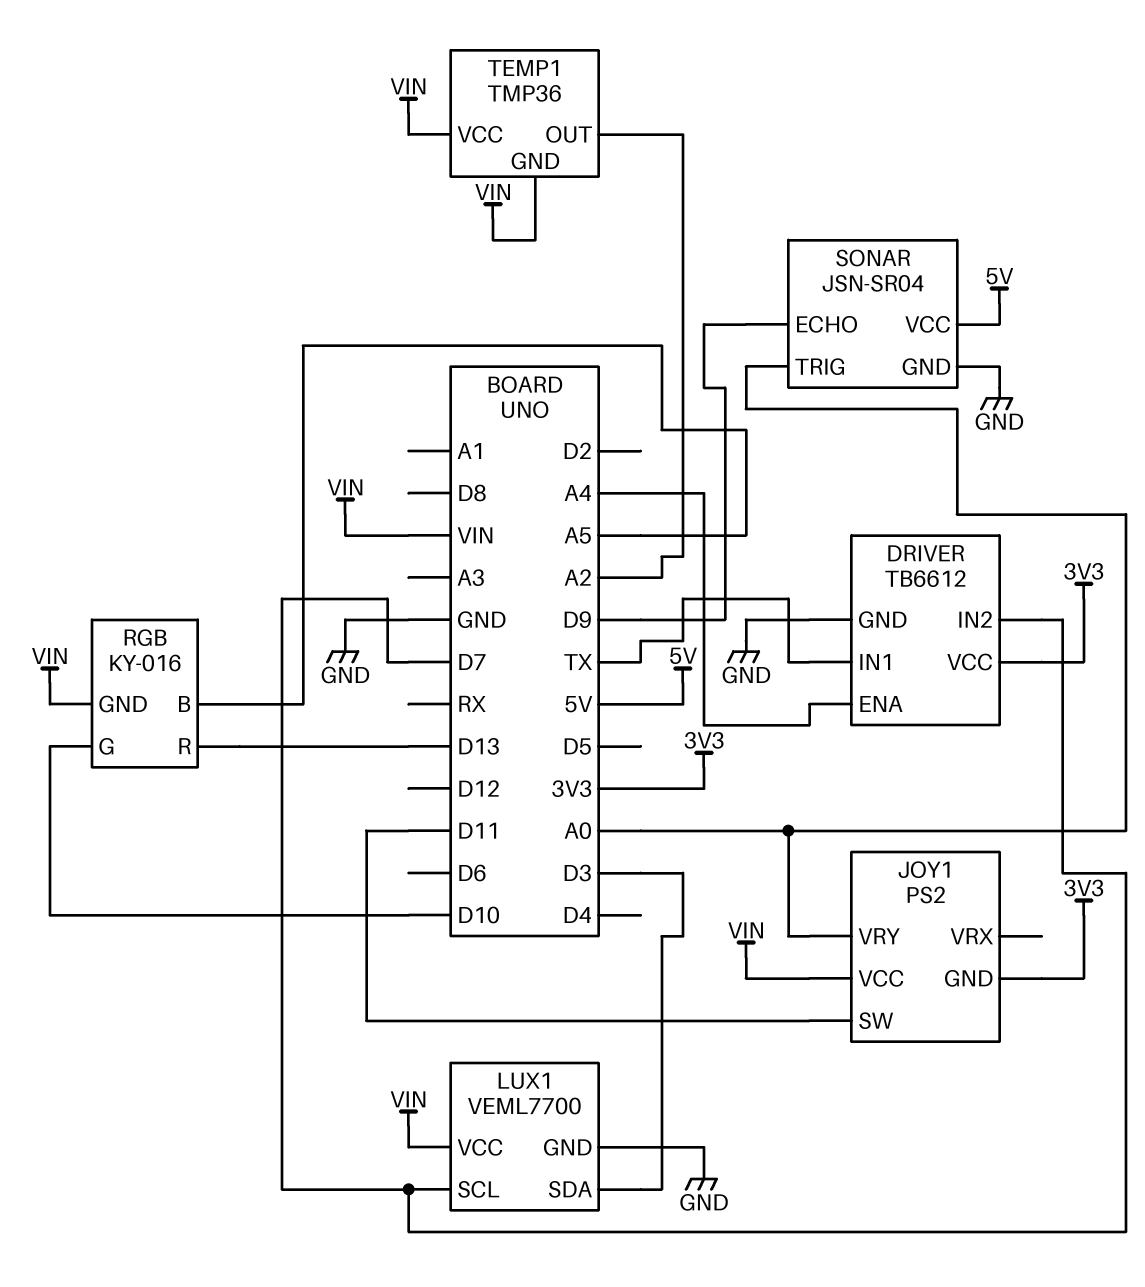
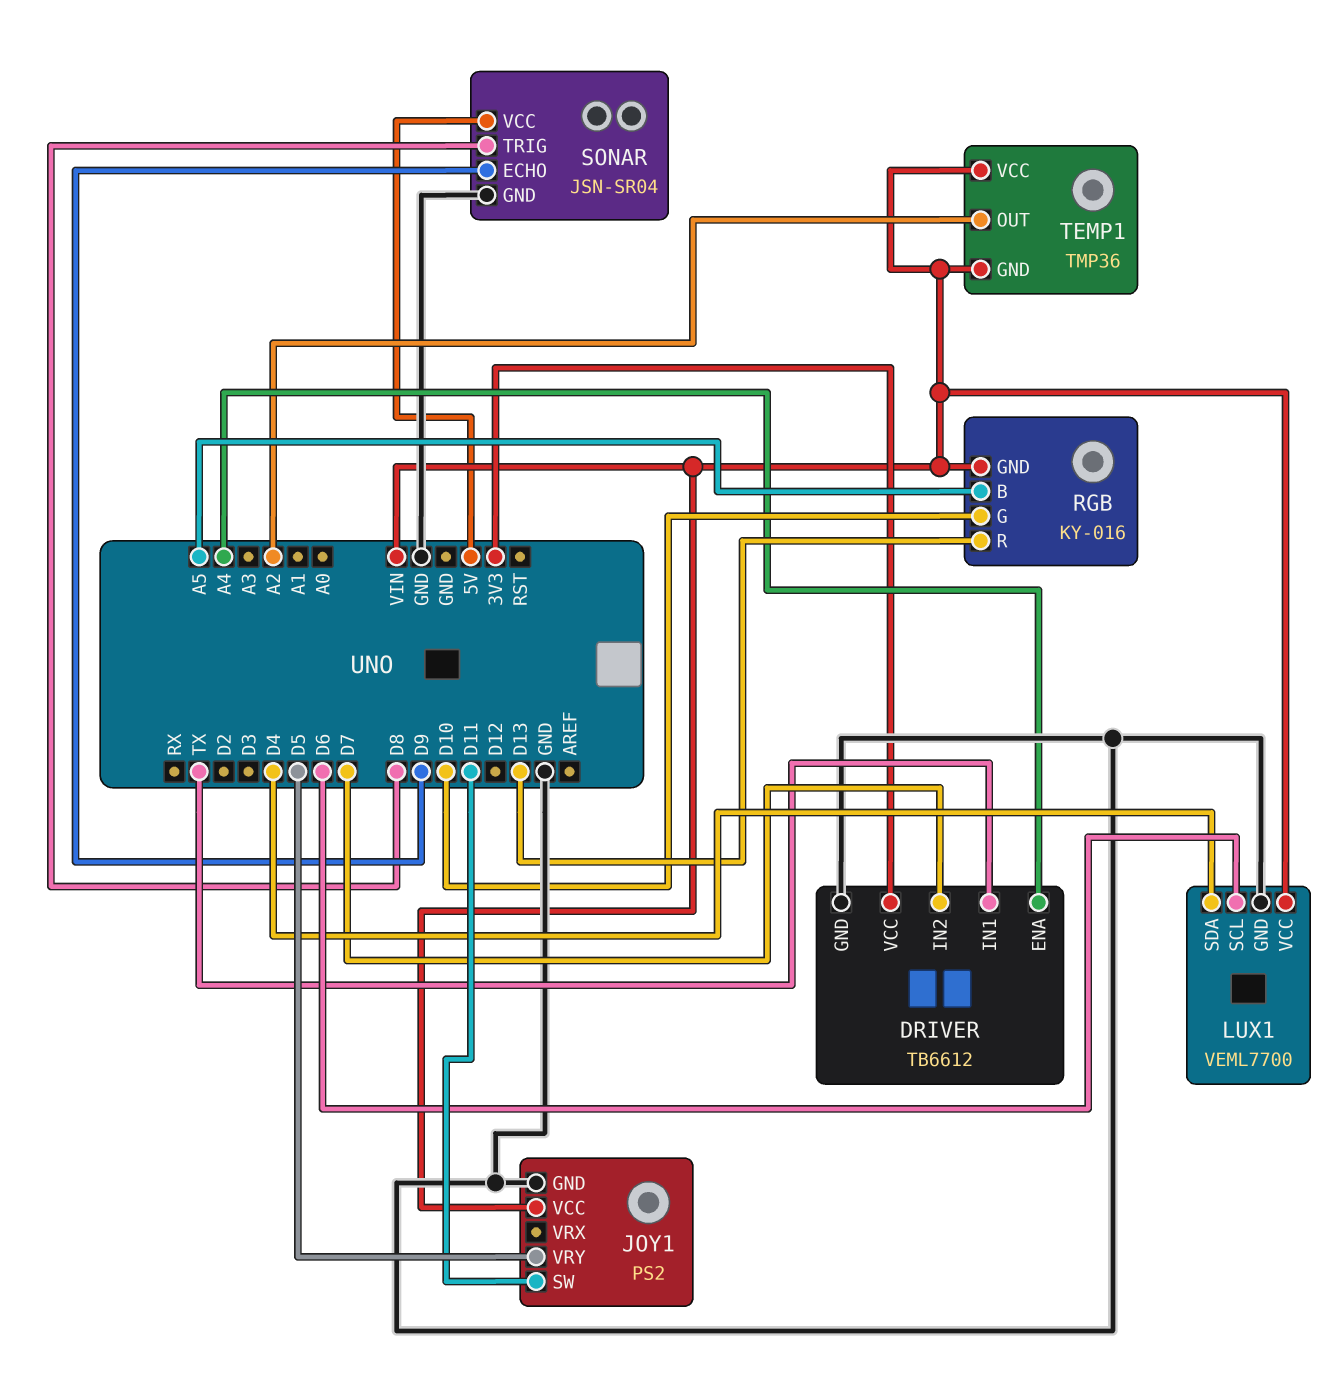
JOY1 pin GND: 3V3 -> GND
JOY1 pin VRY: A0 -> D5
LUX1 pin SCL: D7 -> D6
LUX1 pin SDA: D3 -> D4
SONAR pin TRIG: A0 -> D8

